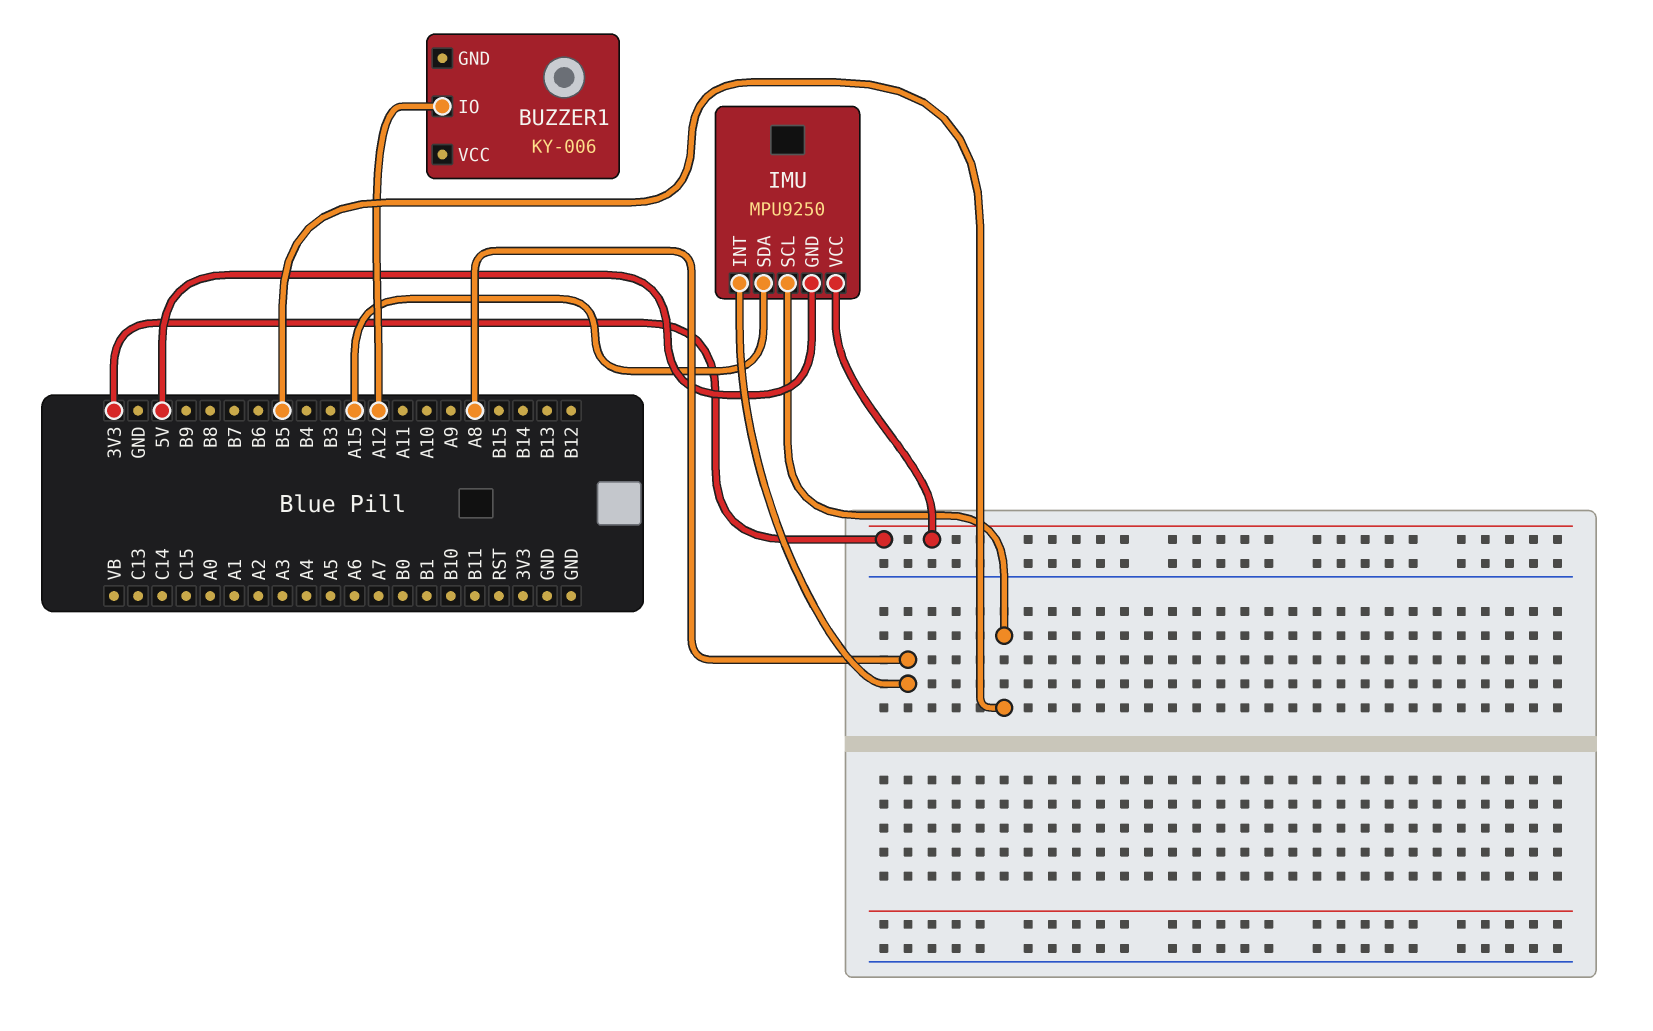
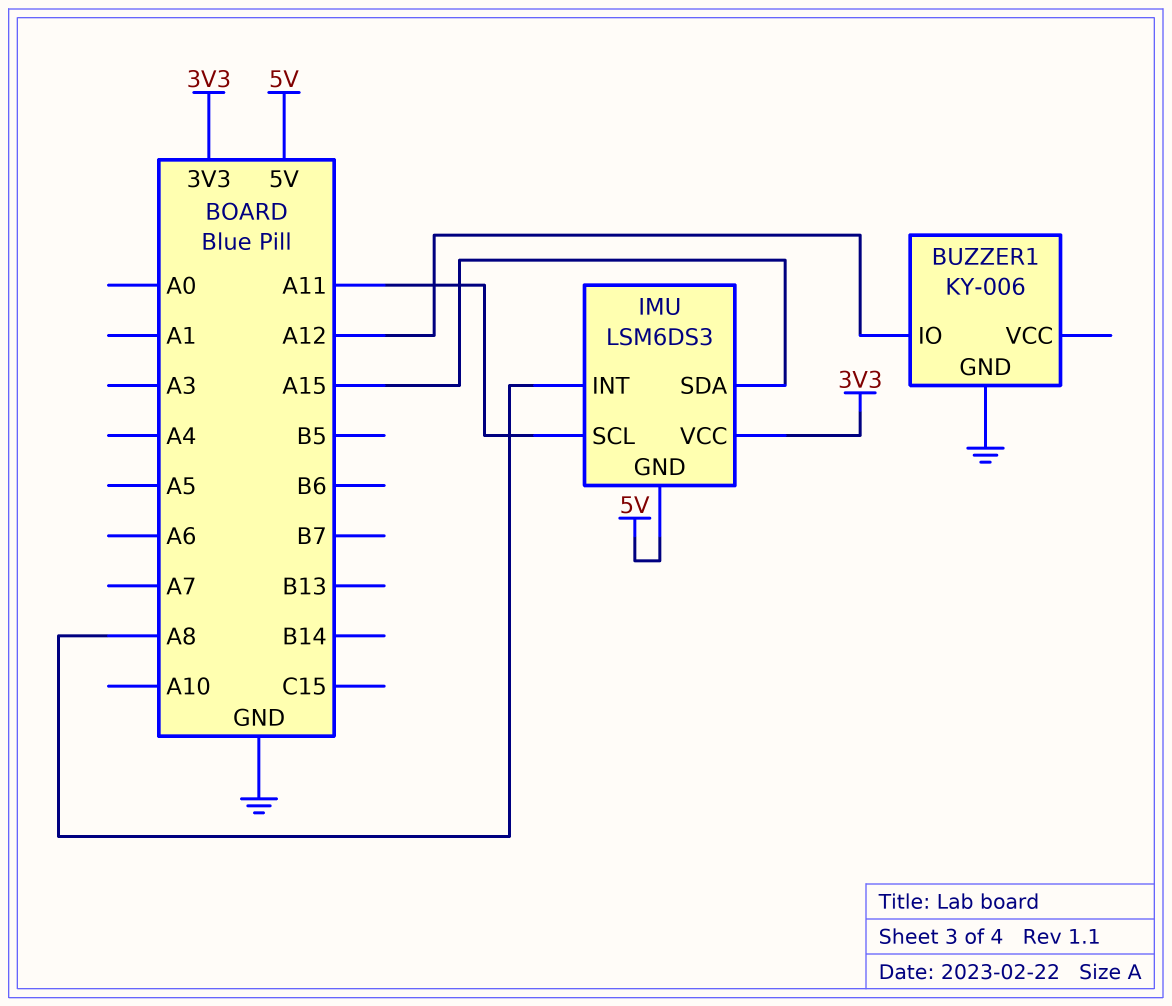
BUZZER1 pin GND: none -> GND
IMU: MPU9250 -> LSM6DS3
IMU pin SCL: B5 -> A11

